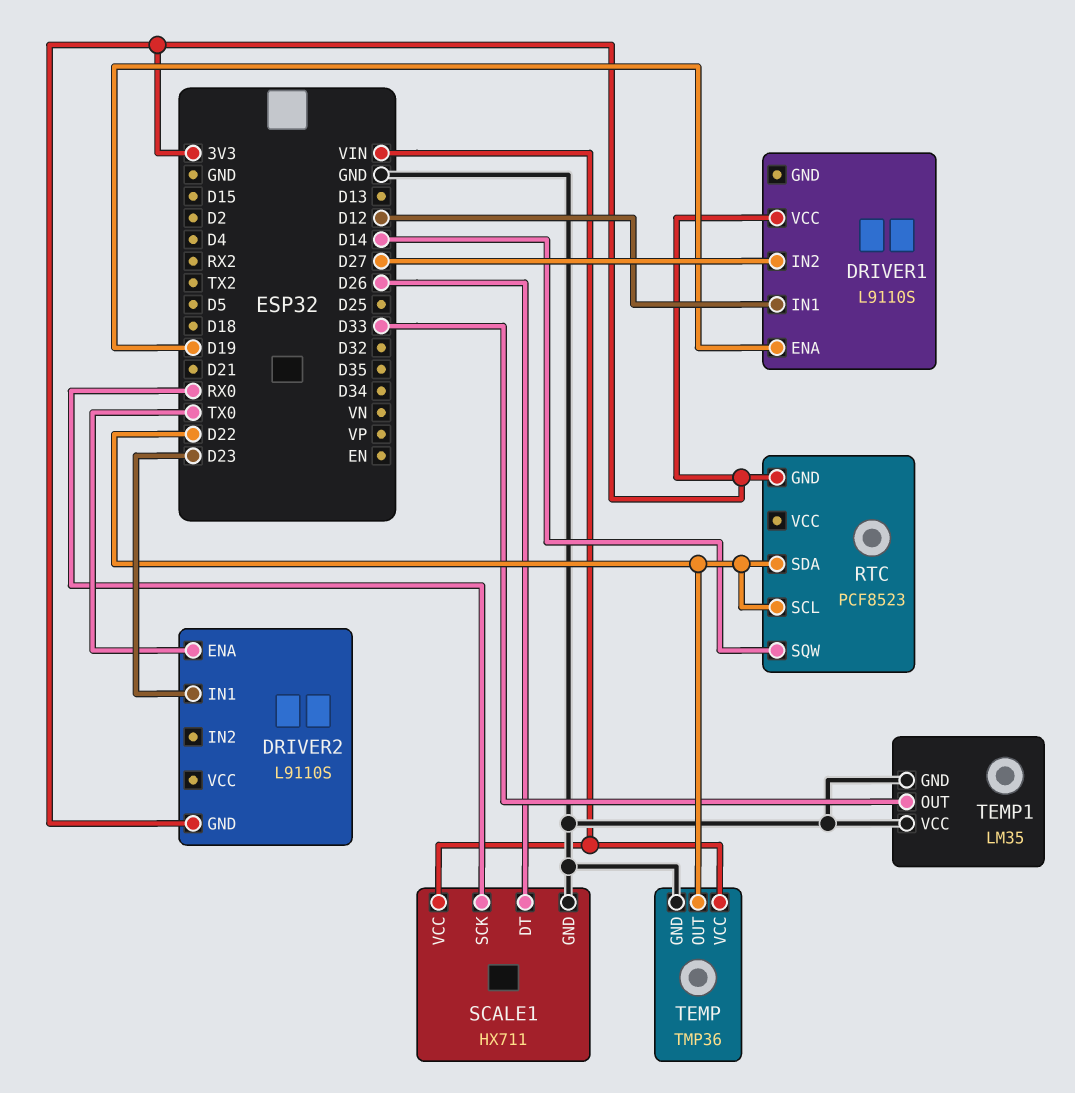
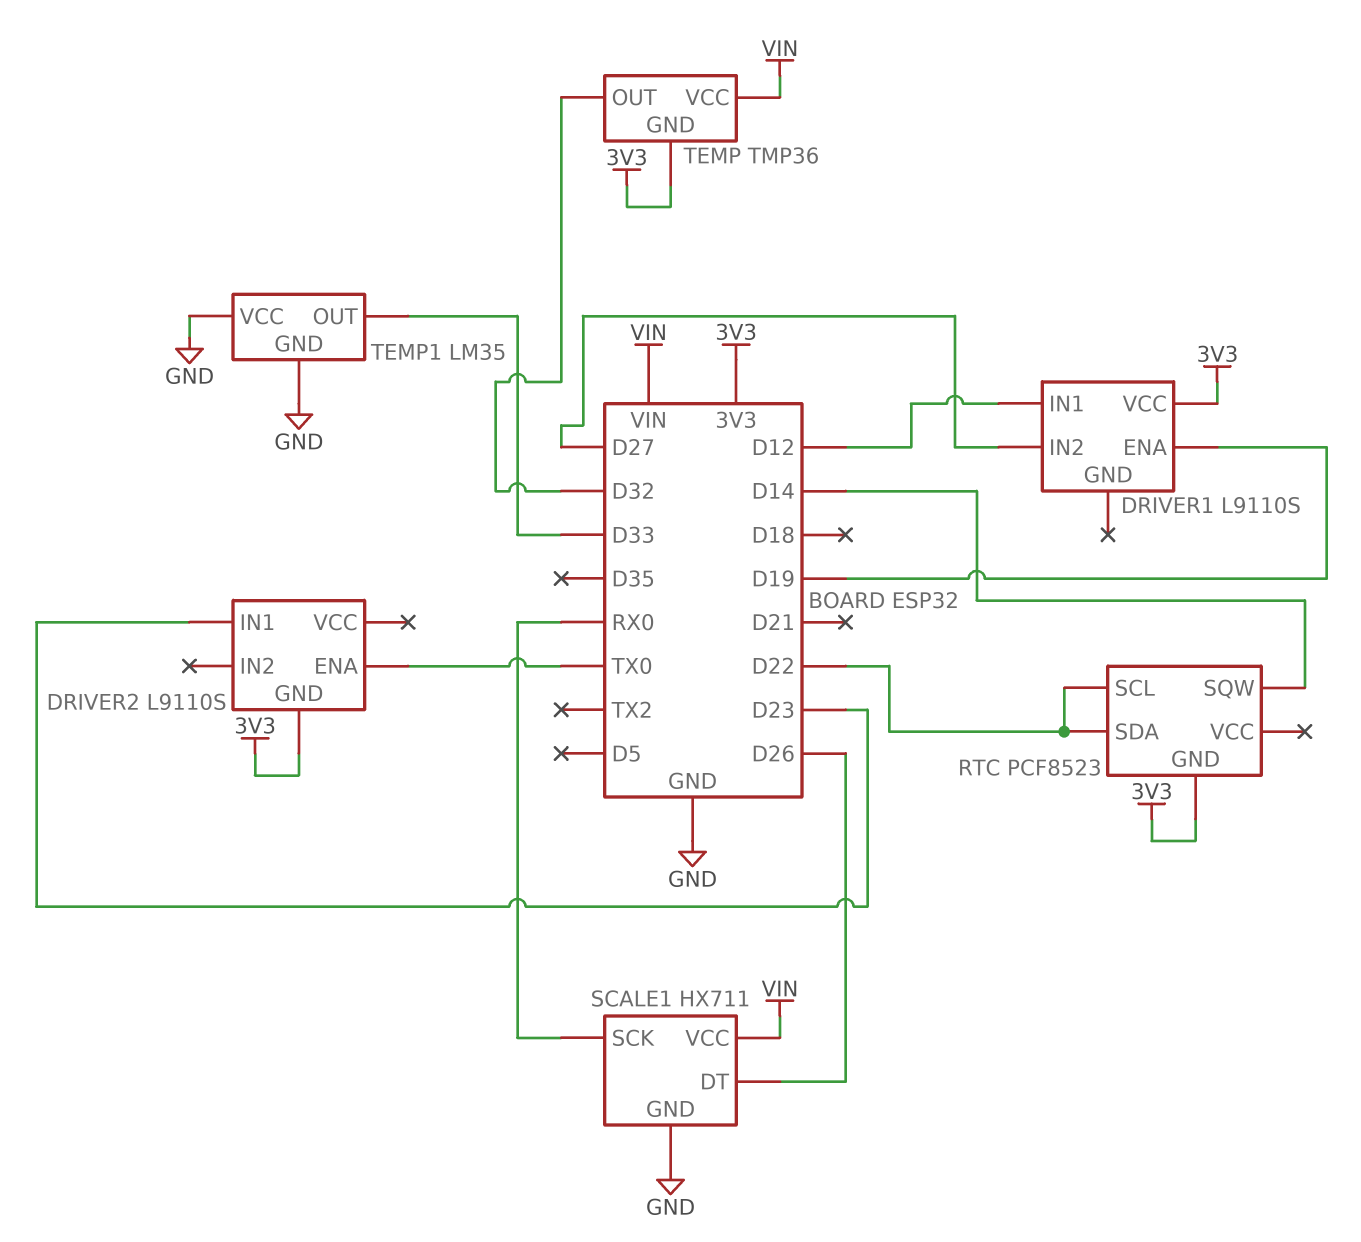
TEMP pin GND: GND -> 3V3
TEMP pin OUT: D22 -> D32

